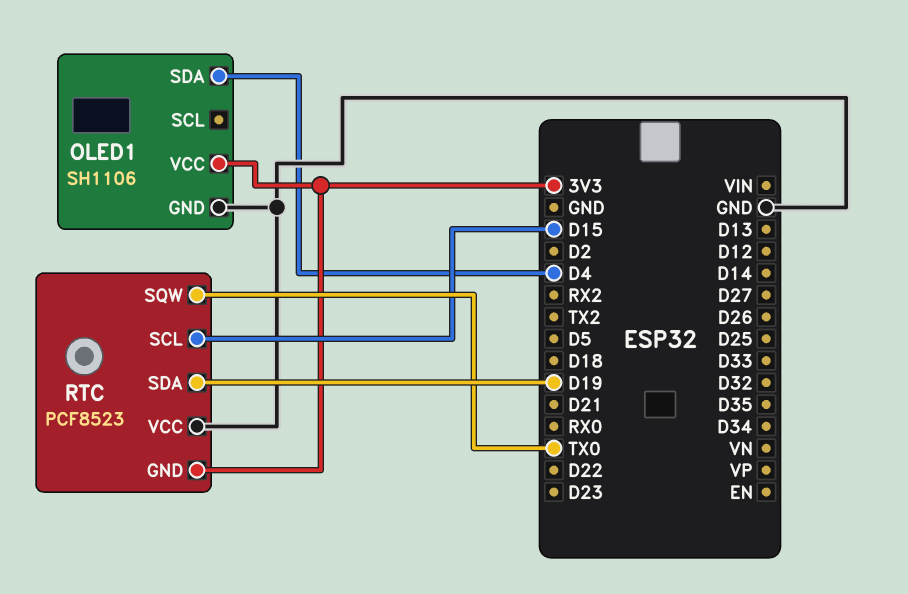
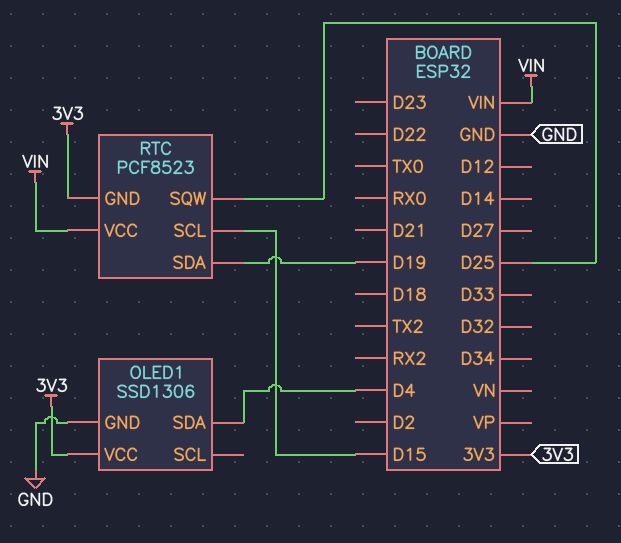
OLED1: SH1106 -> SSD1306
RTC pin SQW: TX0 -> D25
RTC pin VCC: GND -> VIN

